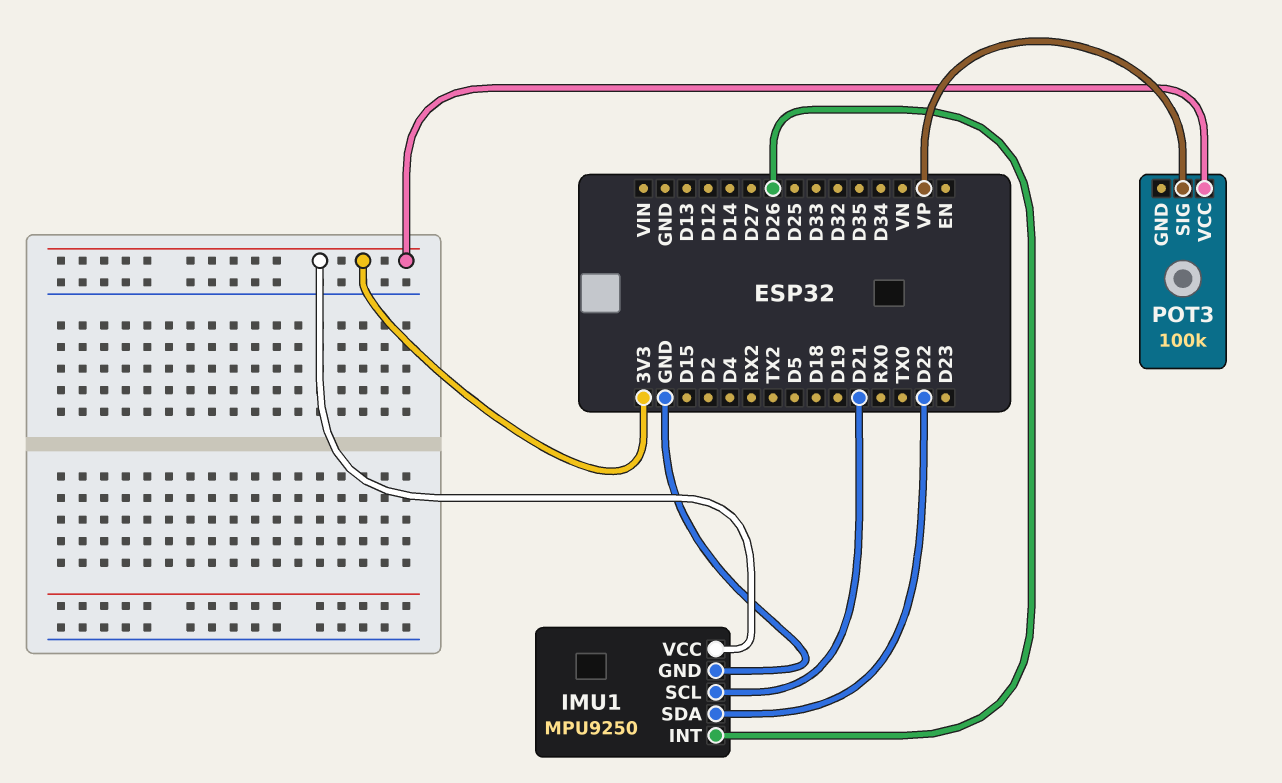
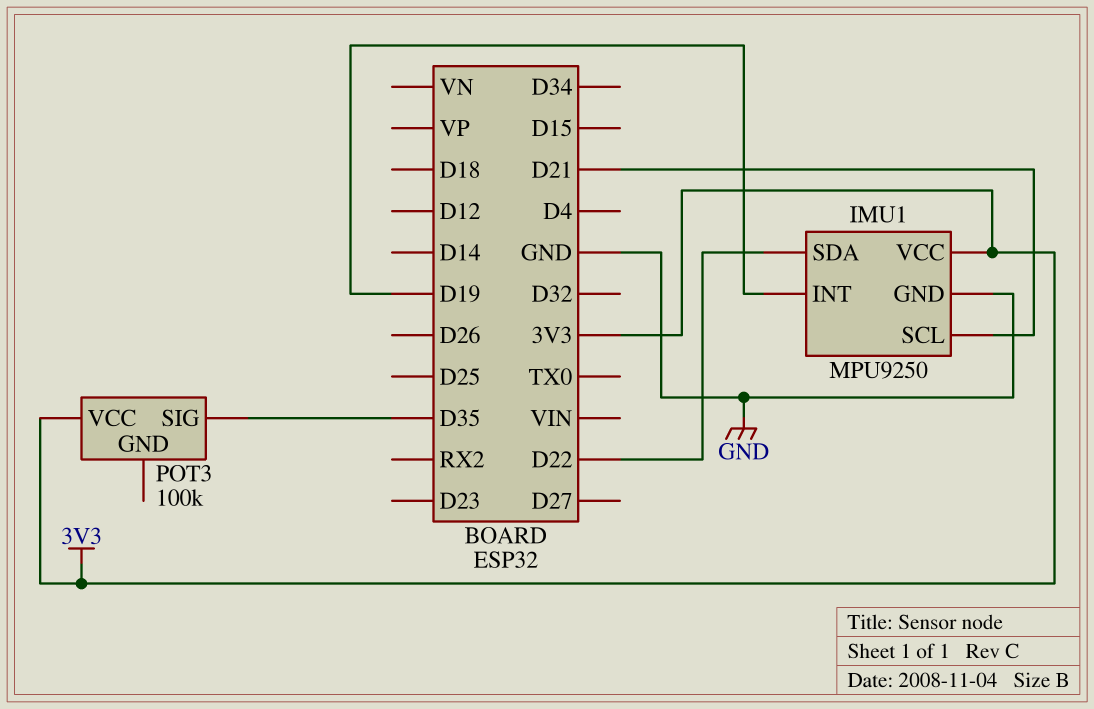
IMU1 pin INT: D26 -> D19
POT3 pin SIG: VP -> D35

